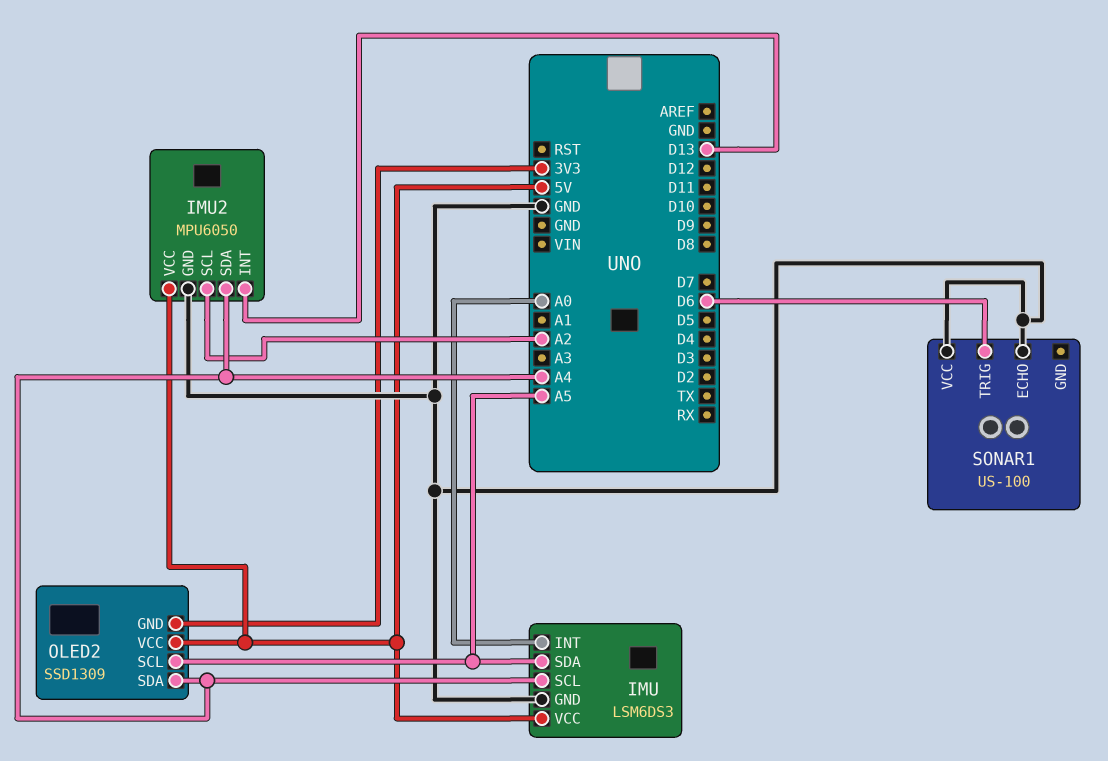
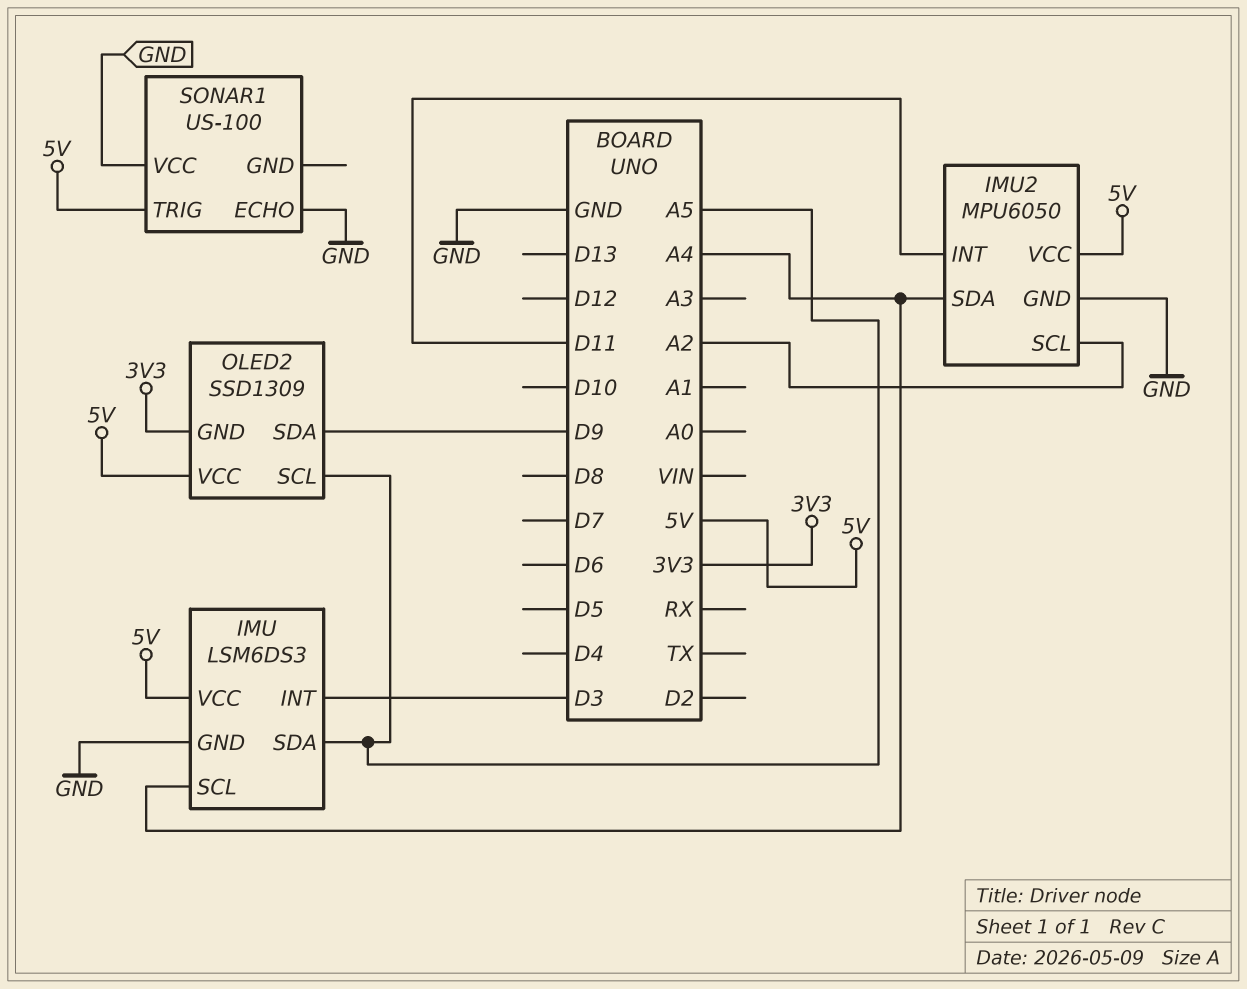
IMU pin INT: A0 -> D3
IMU2 pin INT: D13 -> D11
OLED2 pin SDA: A4 -> D9
SONAR1 pin TRIG: D6 -> 5V

